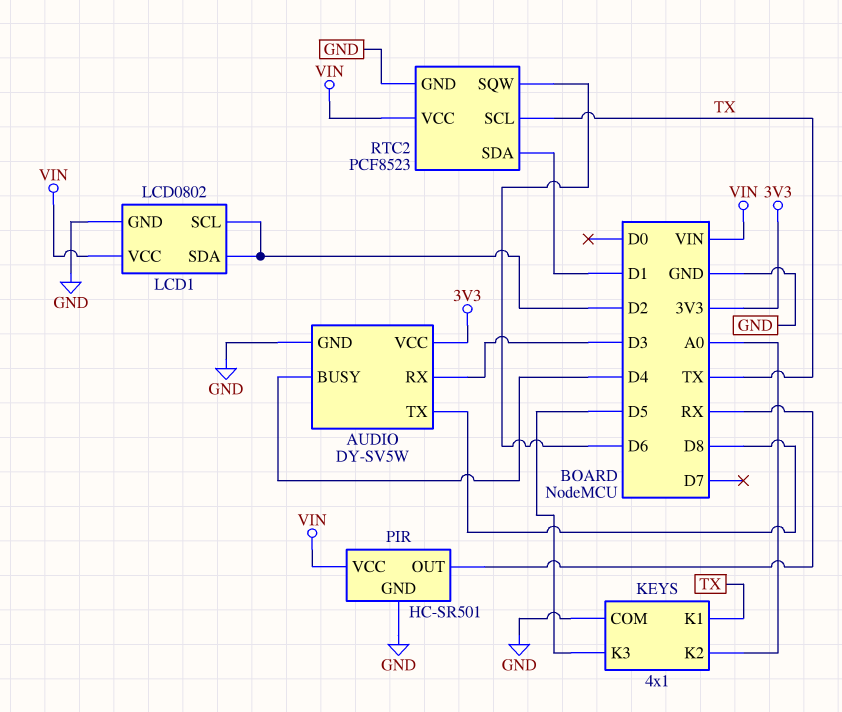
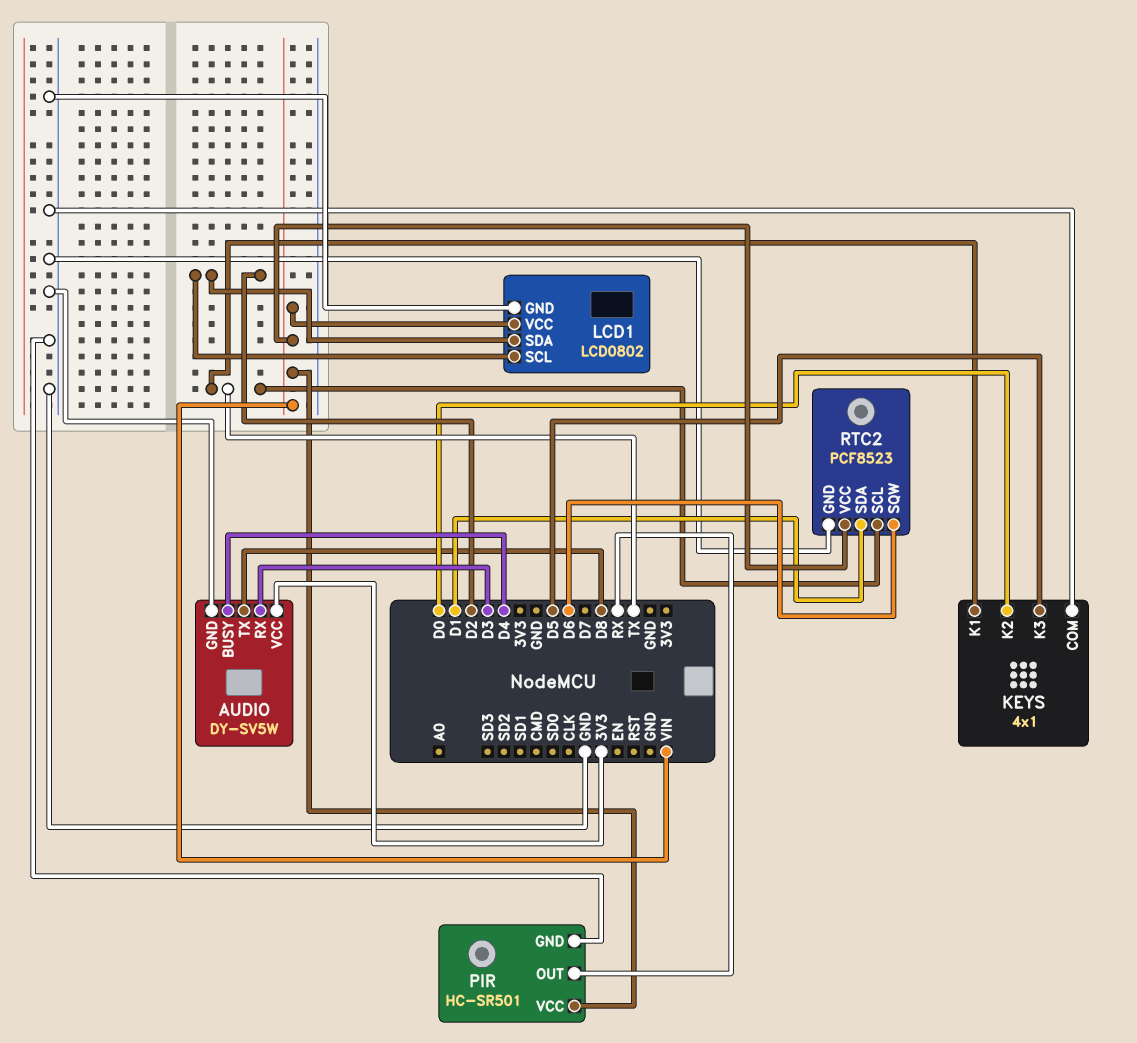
KEYS pin K2: A0 -> D0

